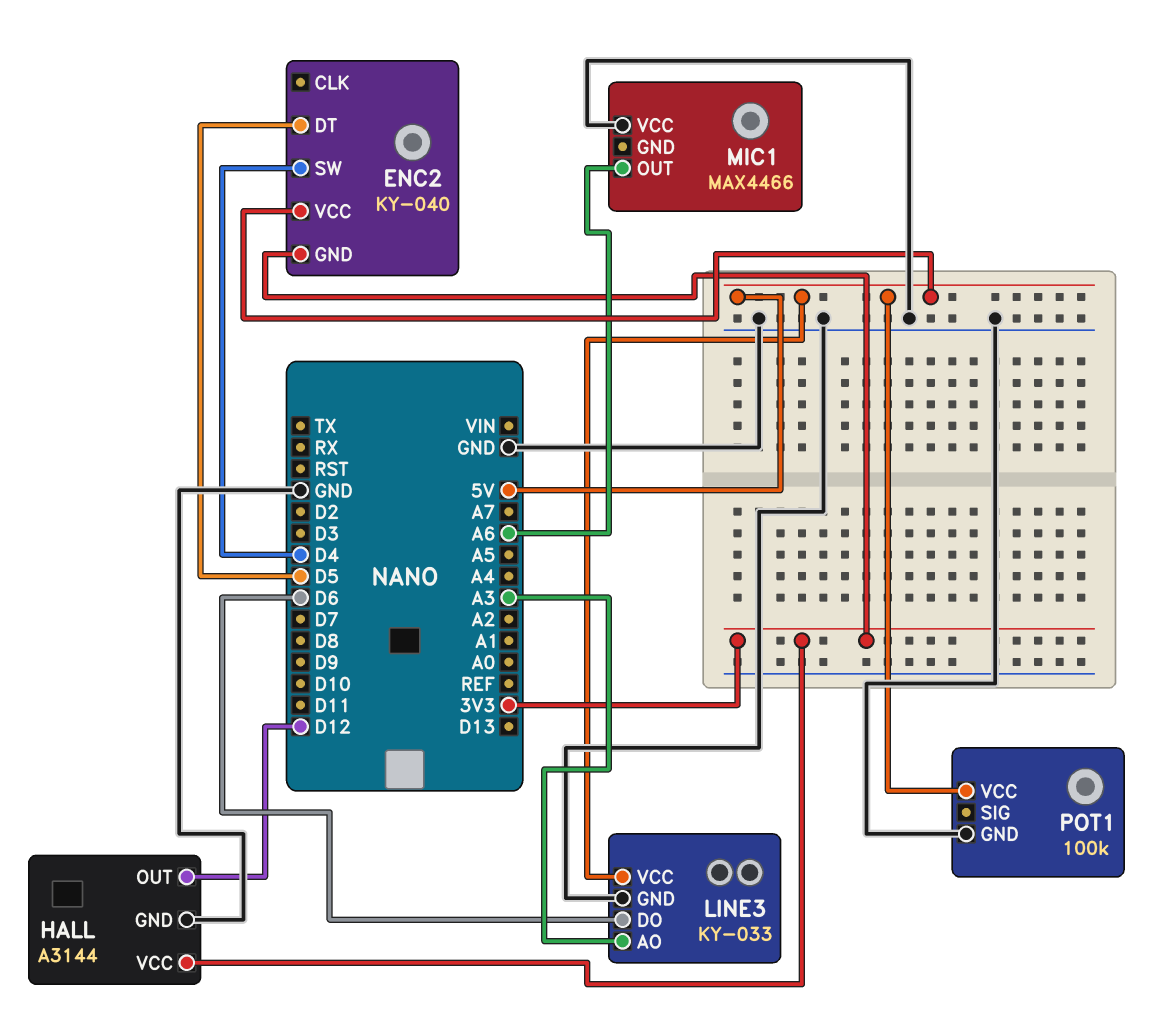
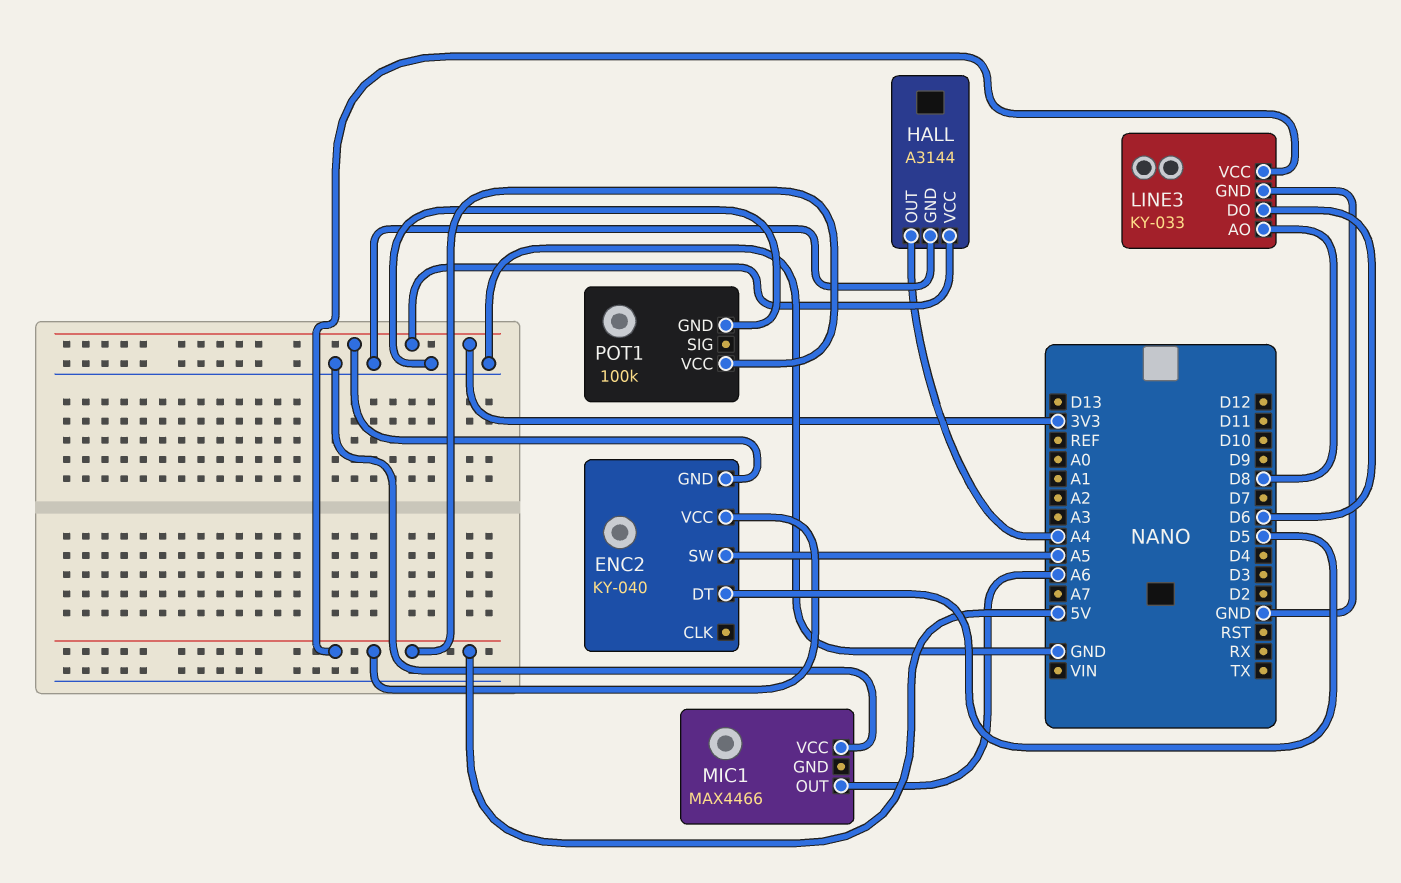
ENC2 pin SW: D4 -> A5
HALL pin OUT: D12 -> A4
LINE3 pin AO: A3 -> D8

